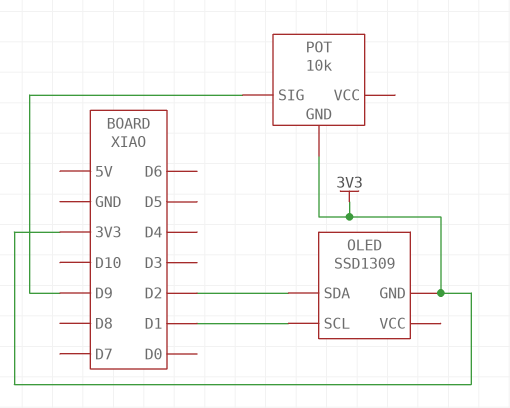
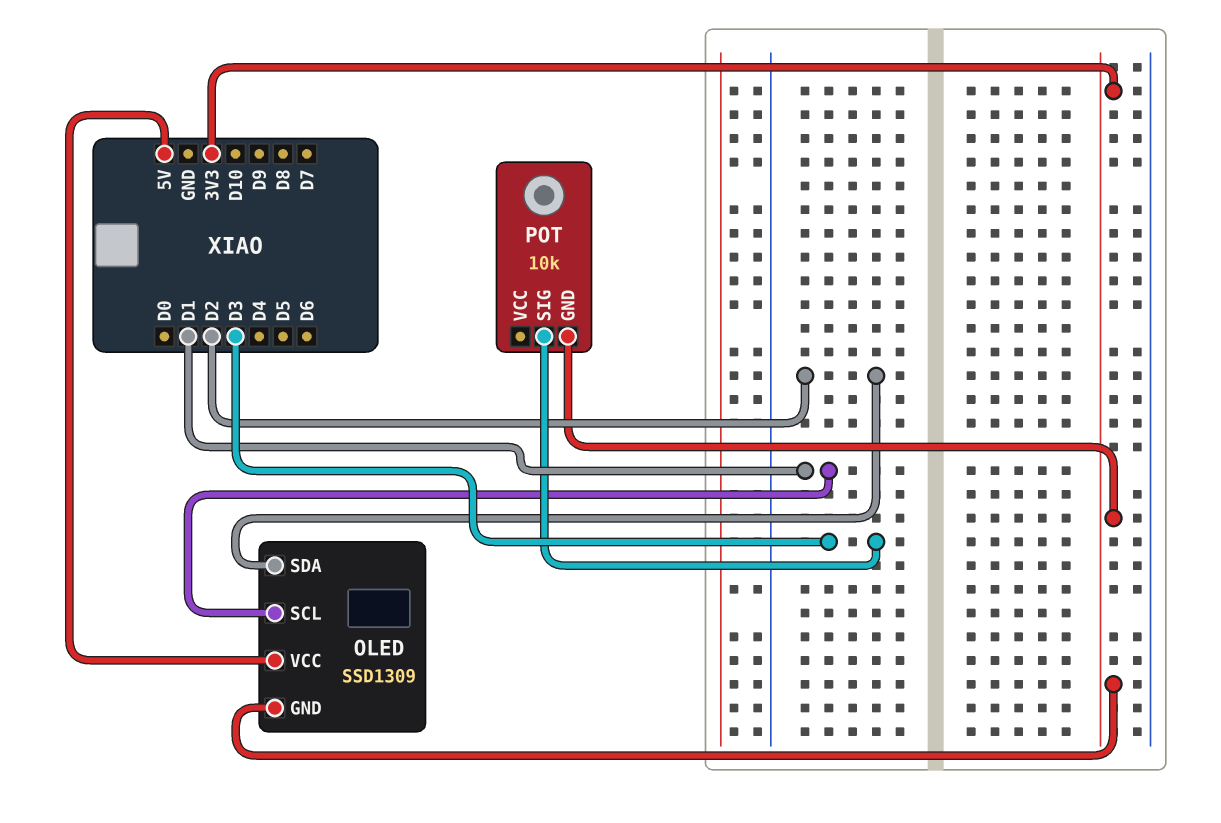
OLED pin VCC: none -> 5V
POT pin SIG: D9 -> D3

